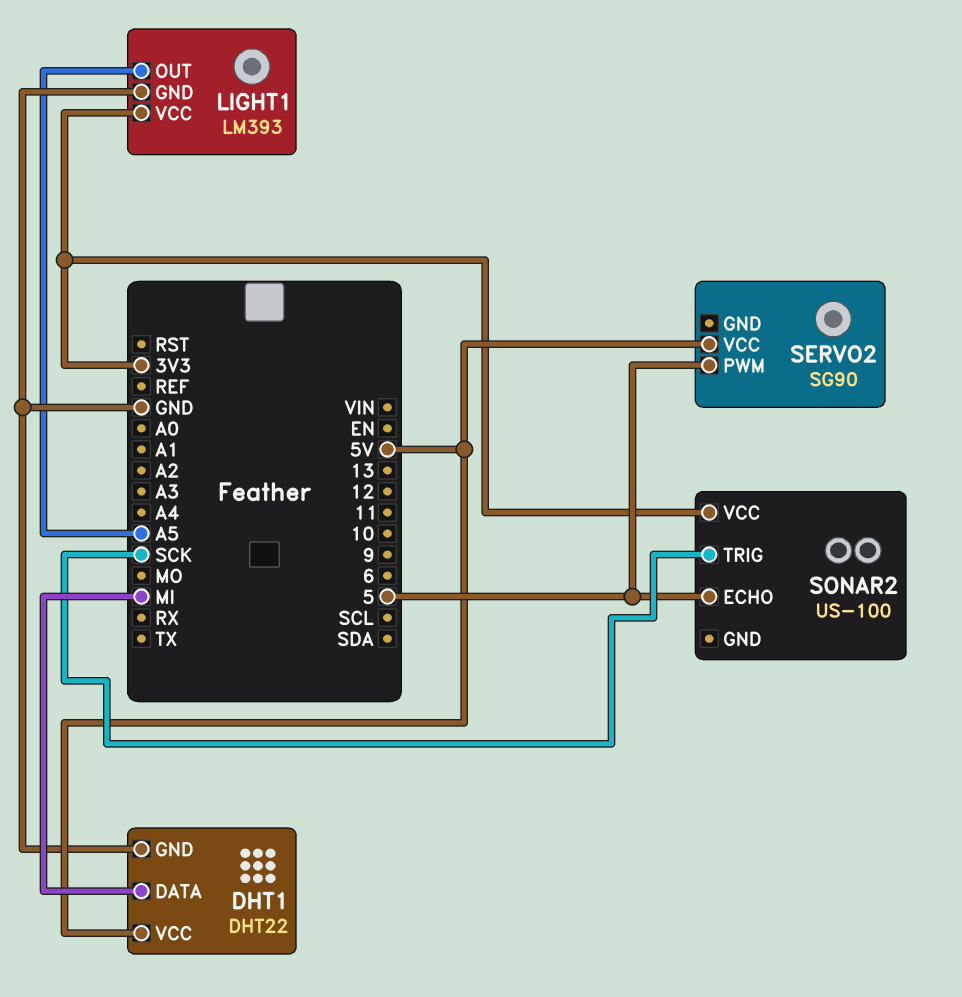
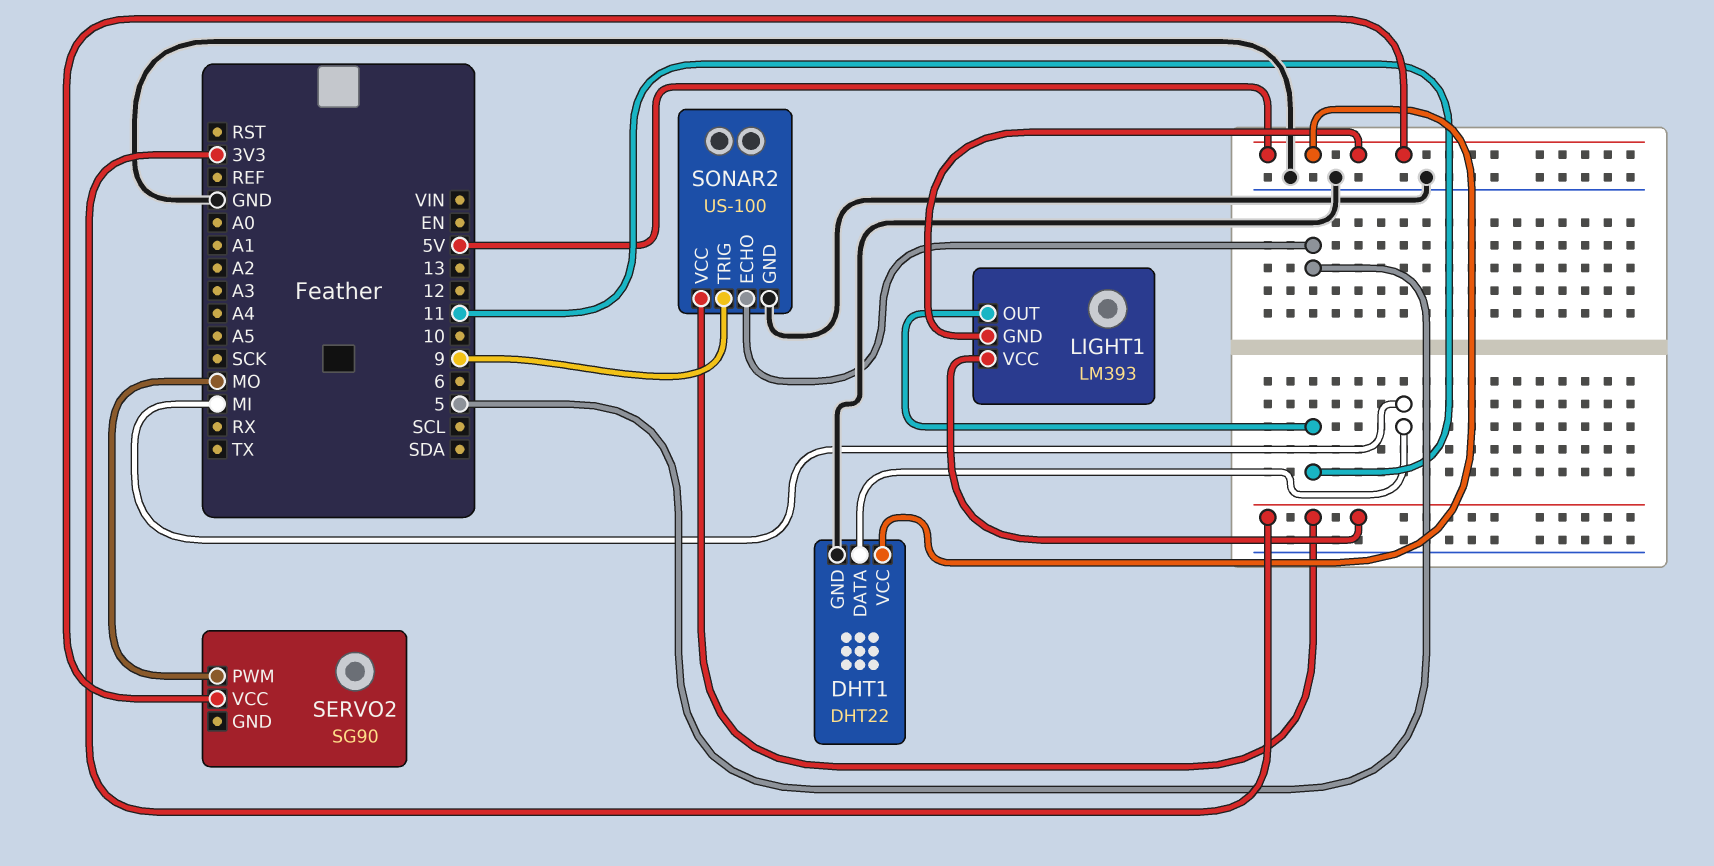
LIGHT1 pin GND: GND -> 5V
LIGHT1 pin OUT: A5 -> 11
SERVO2 pin PWM: 5 -> MO
SONAR2 pin GND: none -> GND
SONAR2 pin TRIG: SCK -> 9

